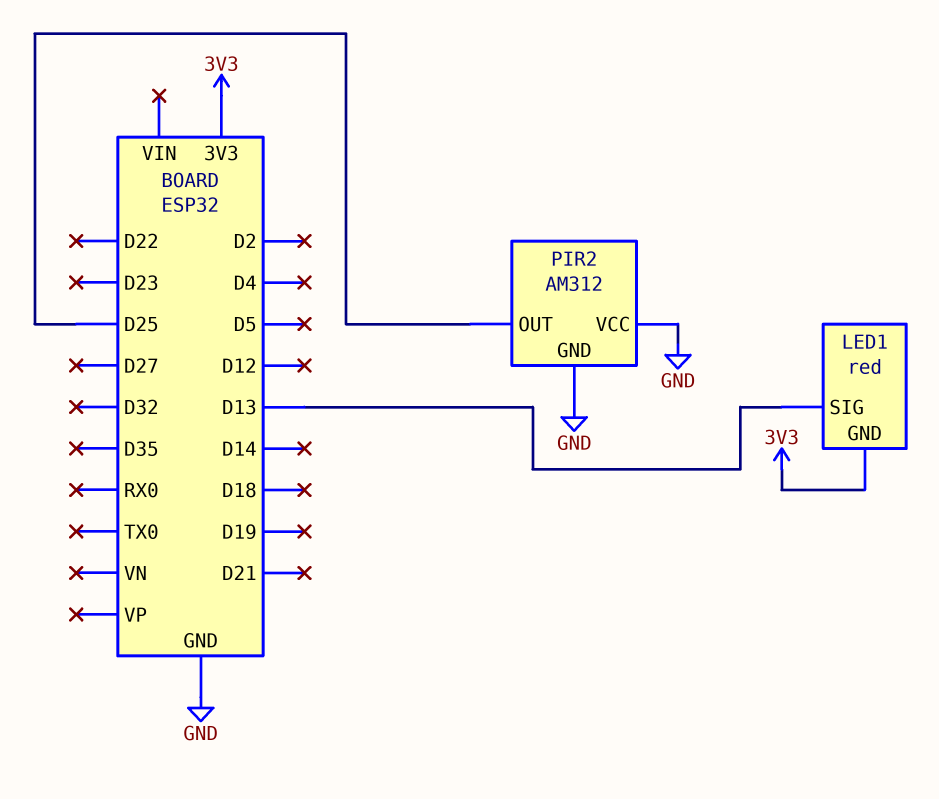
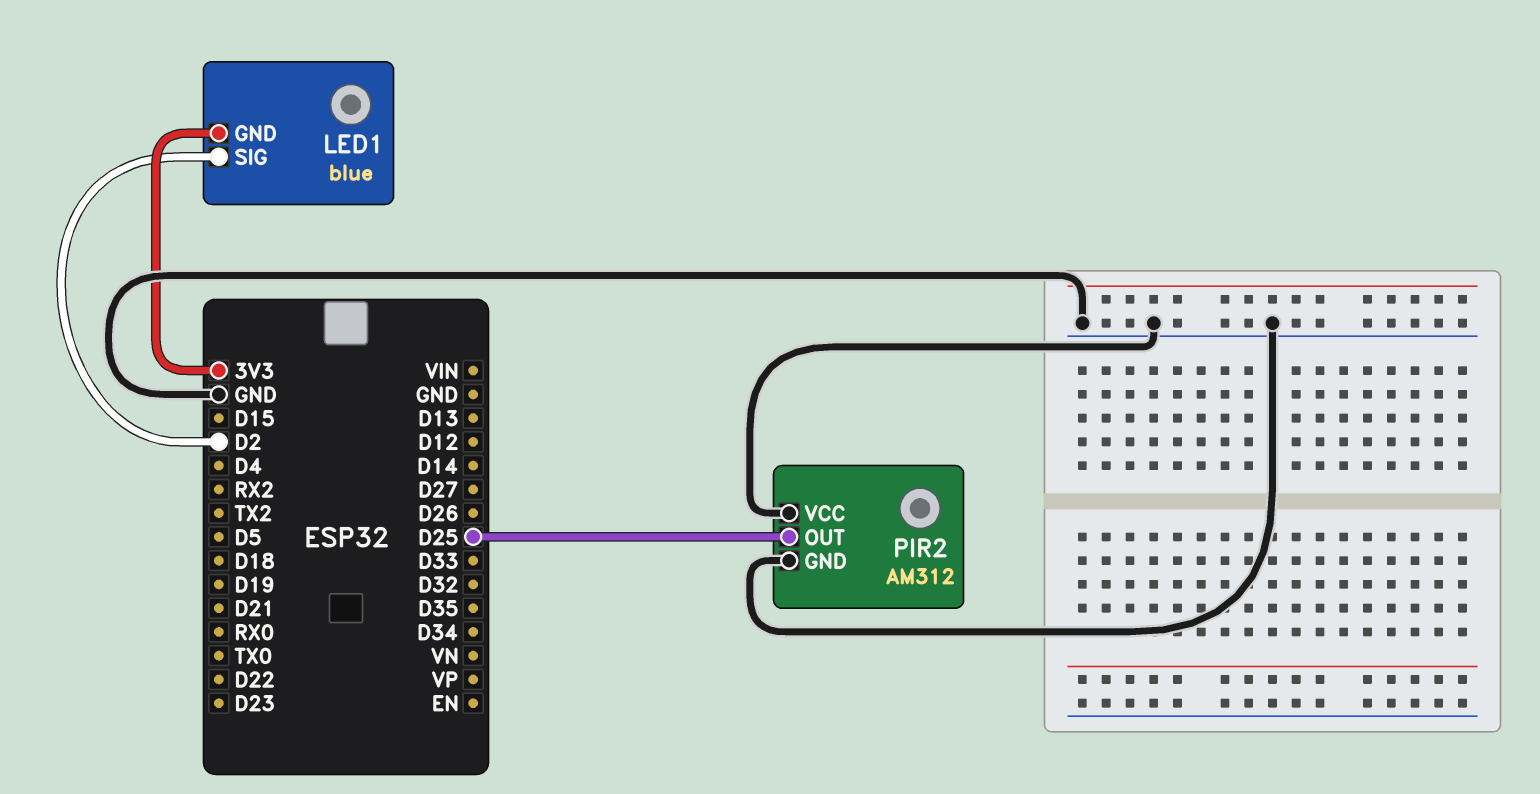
LED1: red -> blue
LED1 pin SIG: D13 -> D2

